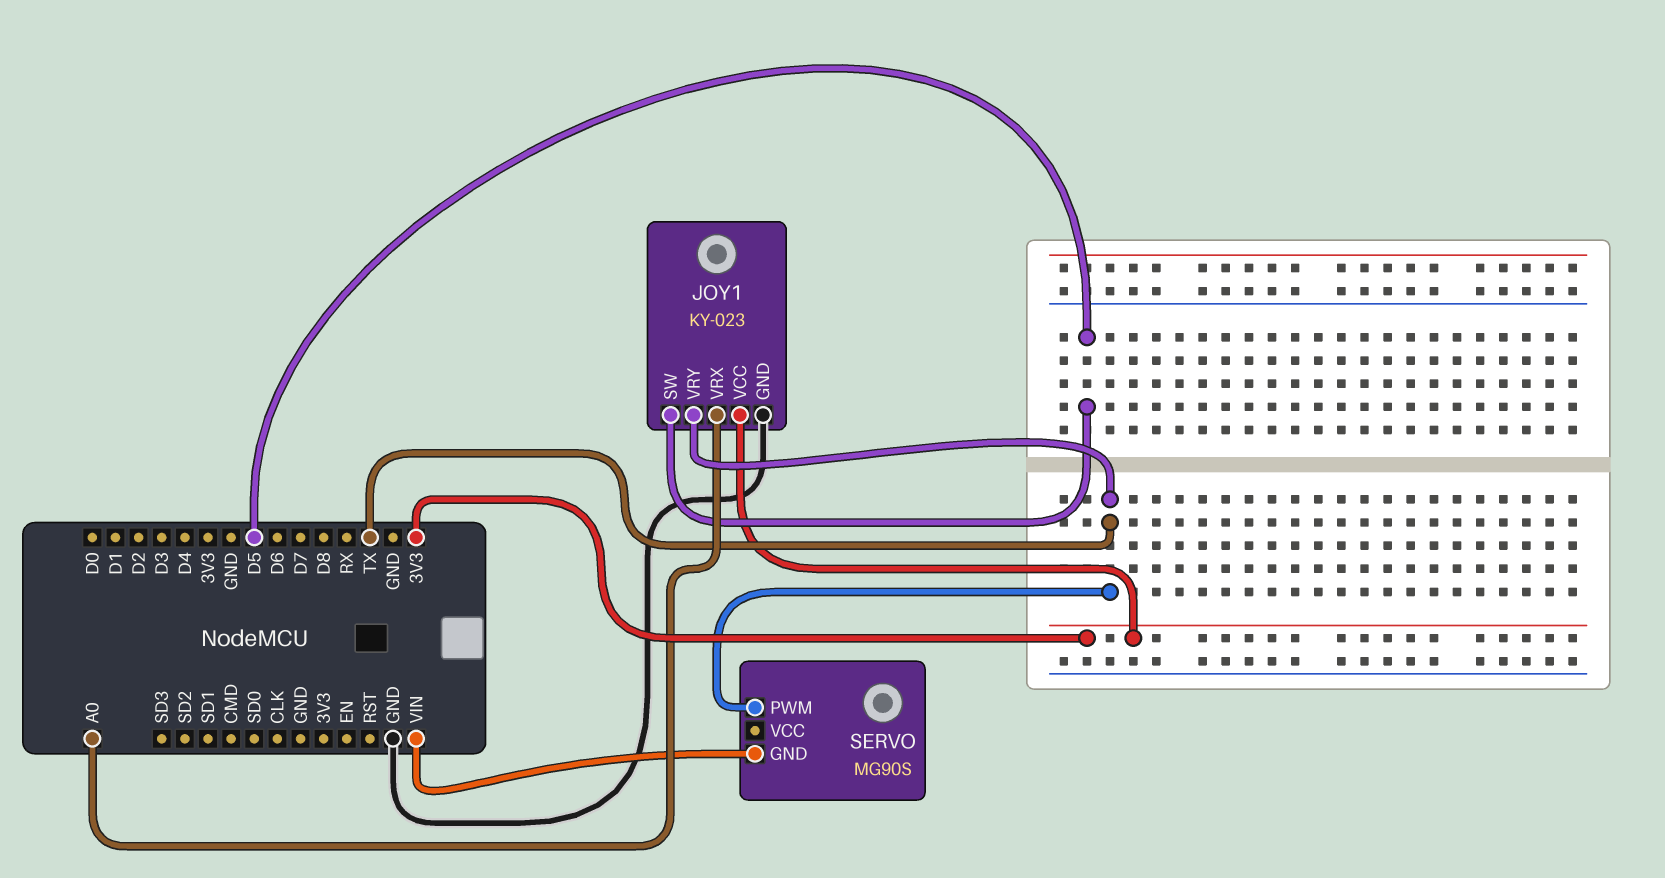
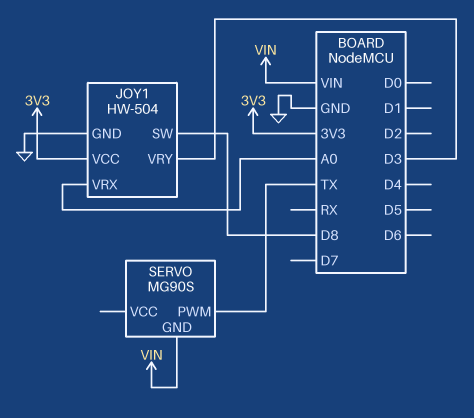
JOY1: KY-023 -> HW-504
JOY1 pin SW: D5 -> D8
JOY1 pin VRY: TX -> D3

